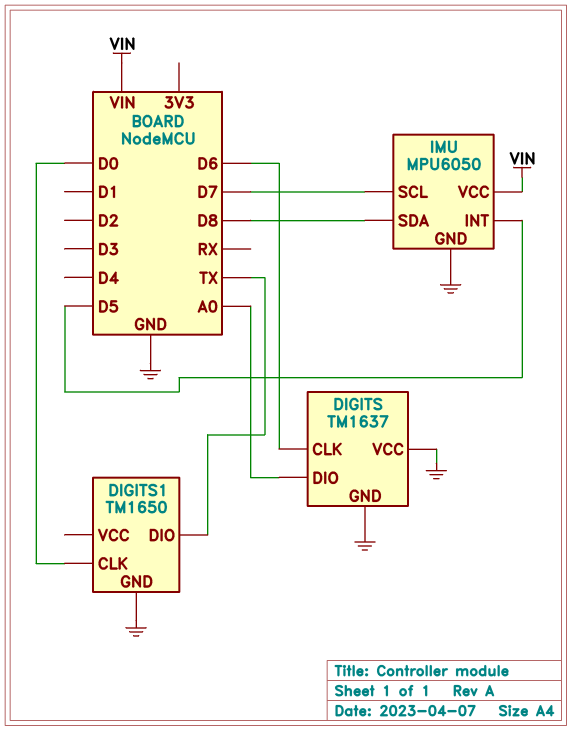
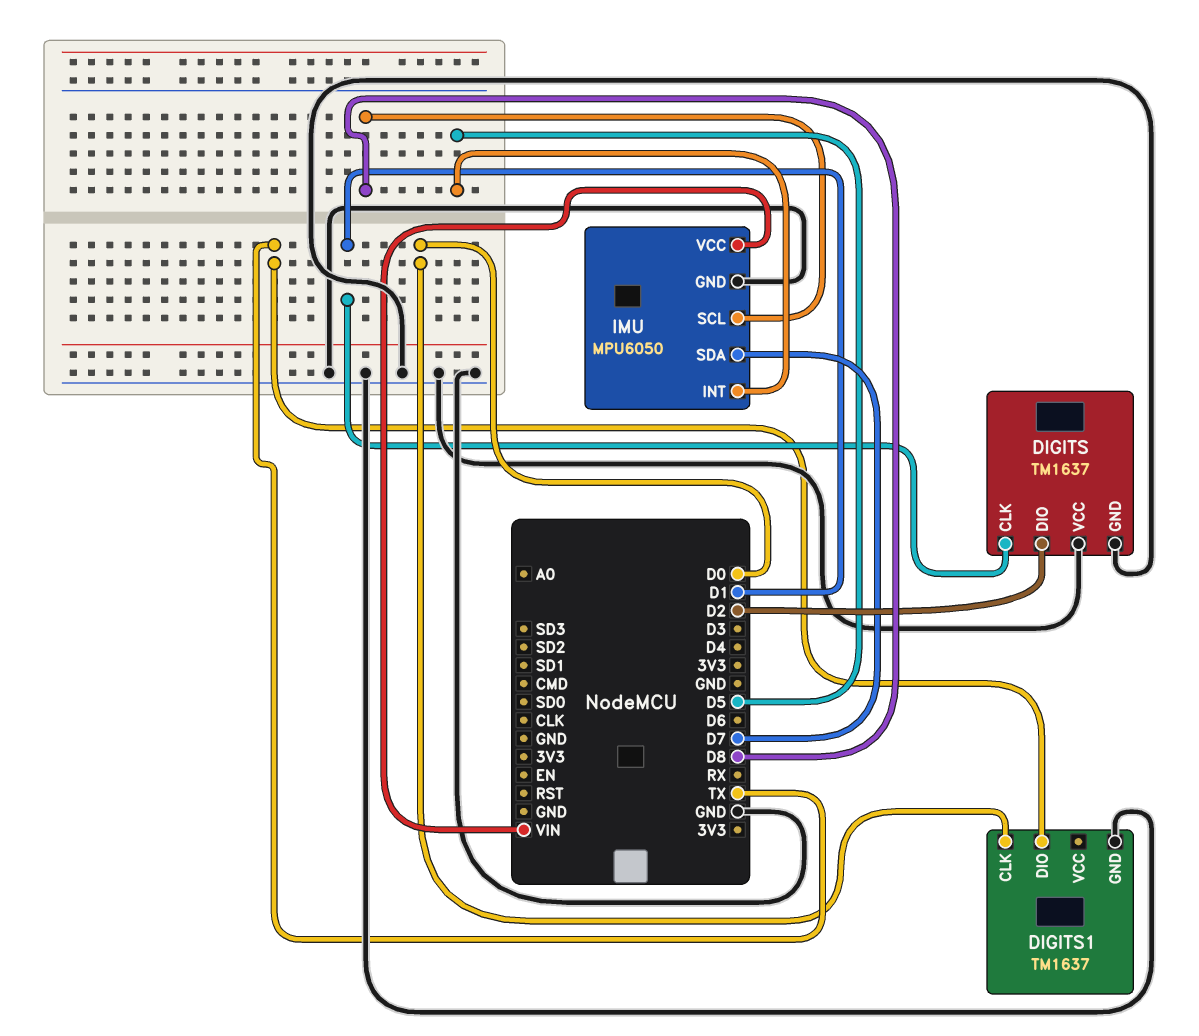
DIGITS pin CLK: D6 -> D1
DIGITS pin DIO: A0 -> D2
DIGITS1: TM1650 -> TM1637
IMU pin SCL: D7 -> D8
IMU pin SDA: D8 -> D7

